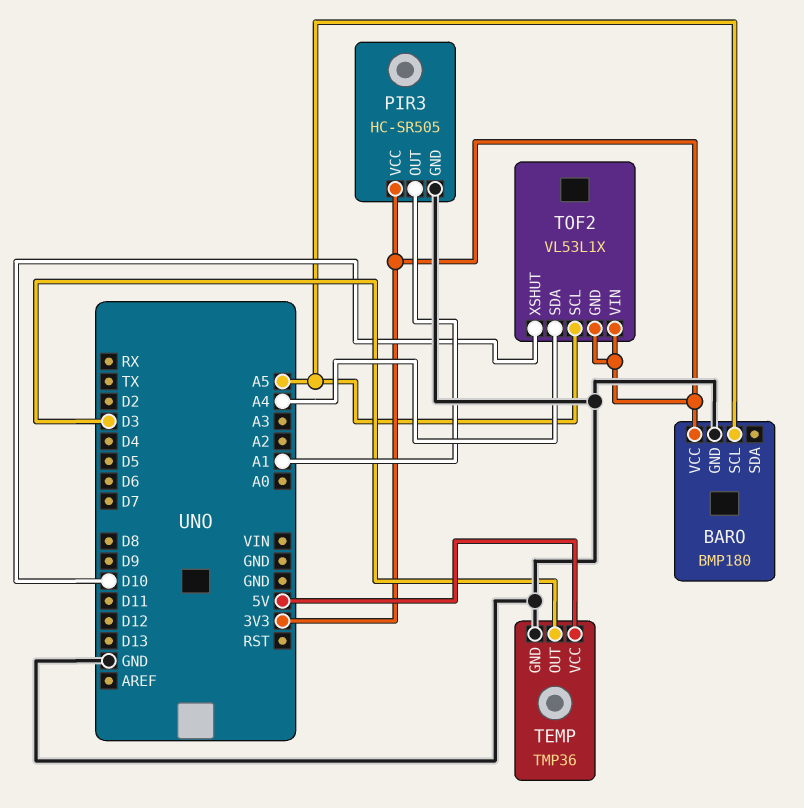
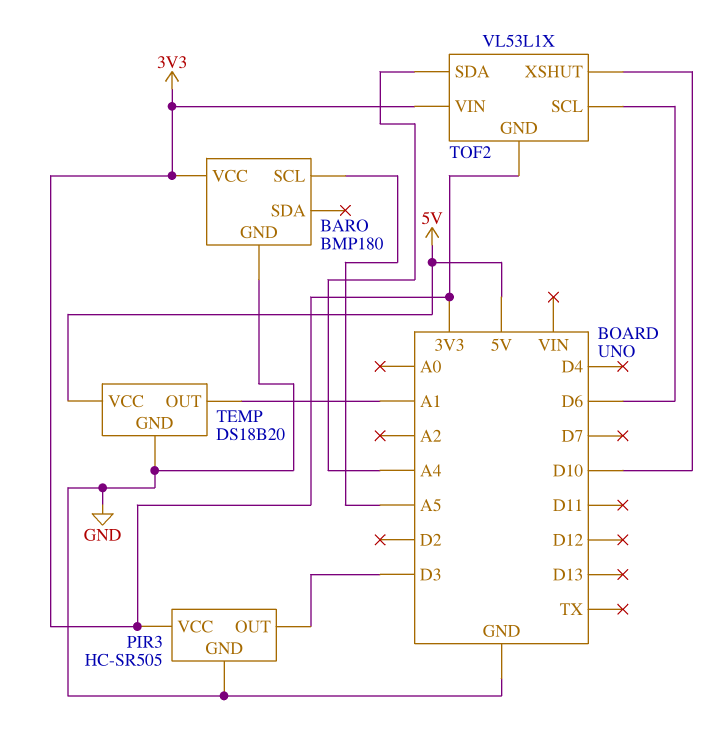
PIR3 pin OUT: A1 -> D3
TEMP: TMP36 -> DS18B20
TEMP pin OUT: D3 -> A1
TOF2 pin SCL: A5 -> D6

